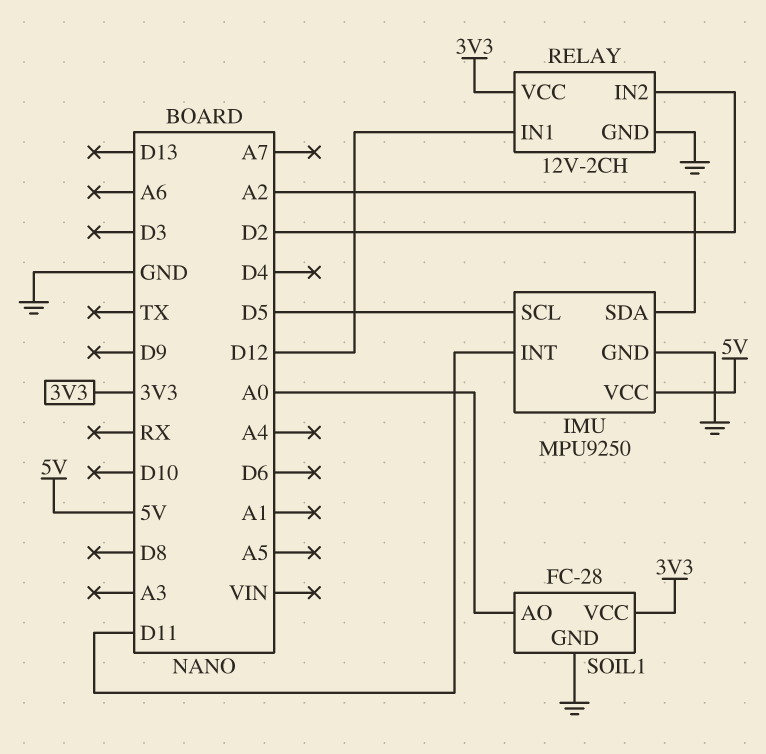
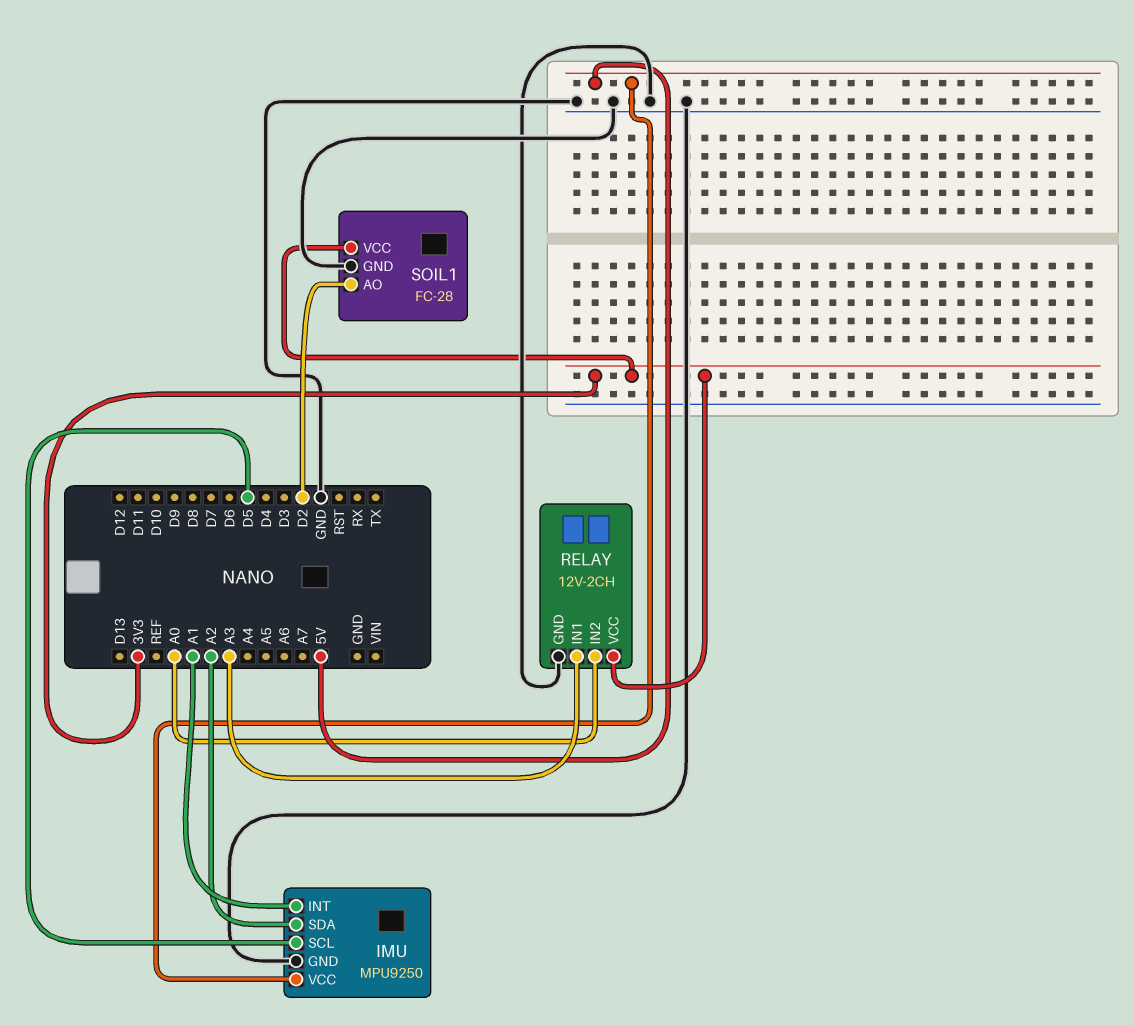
IMU pin INT: D11 -> A1
RELAY pin IN1: D12 -> A3
RELAY pin IN2: D2 -> A0
SOIL1 pin AO: A0 -> D2

